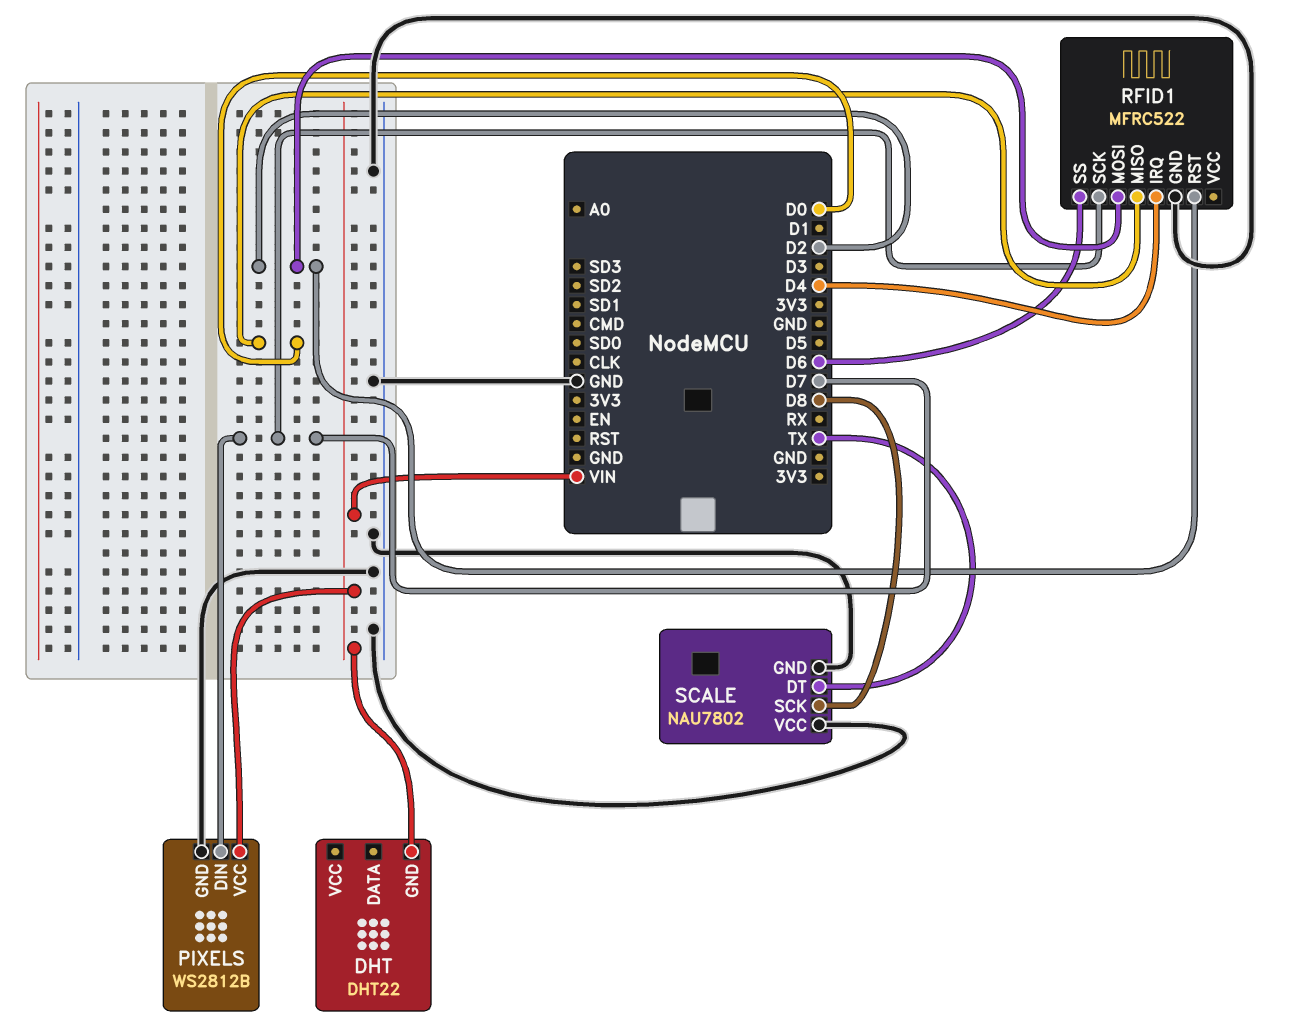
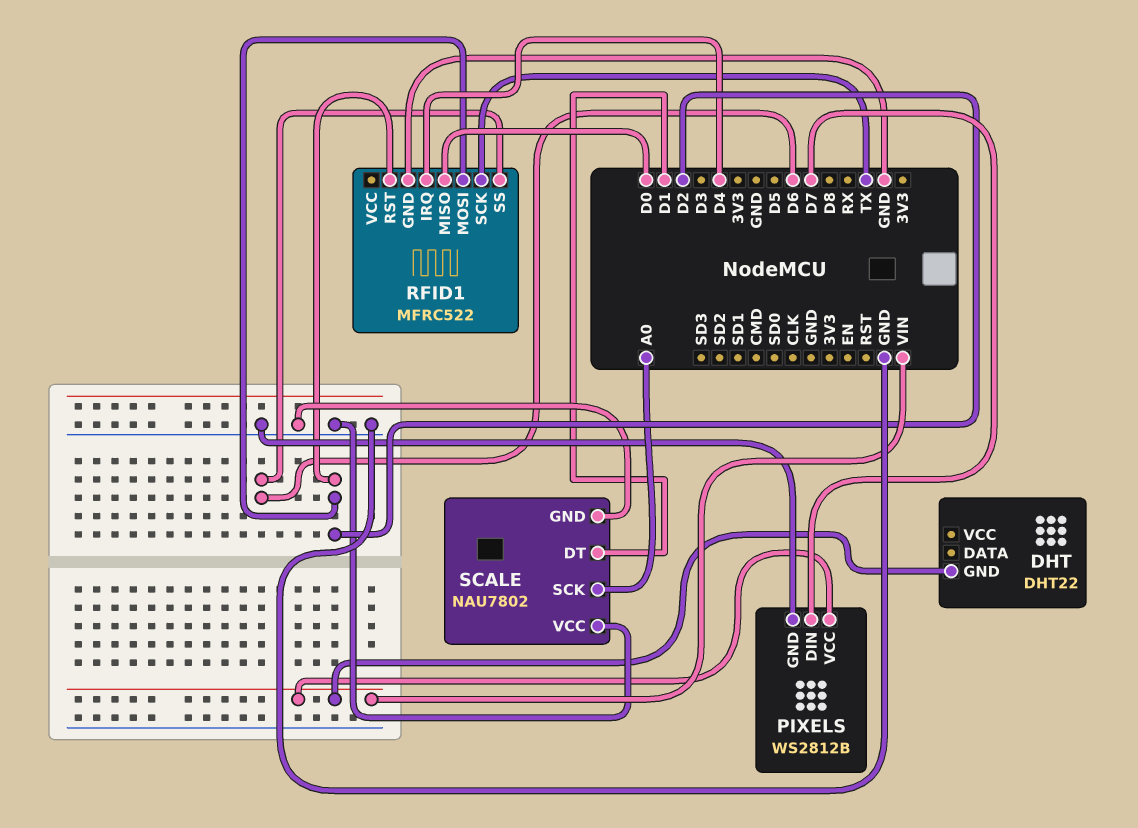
RFID1 pin SCK: D7 -> TX
SCALE pin DT: TX -> D1
SCALE pin SCK: D8 -> A0

